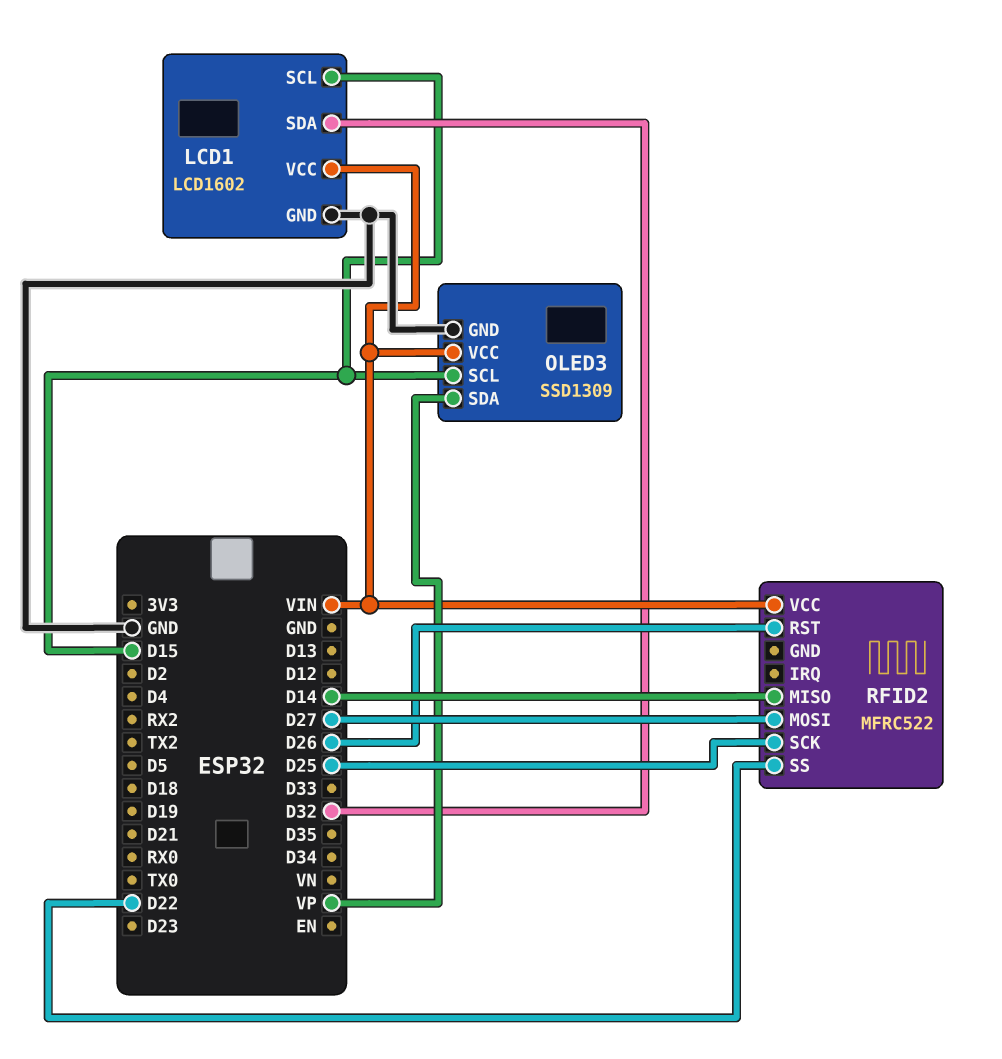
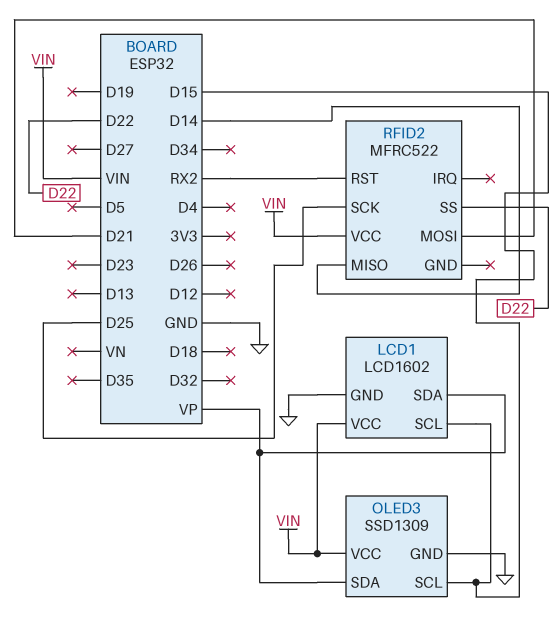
LCD1 pin SDA: D32 -> VP
RFID2 pin MOSI: D27 -> D21
RFID2 pin RST: D26 -> RX2

